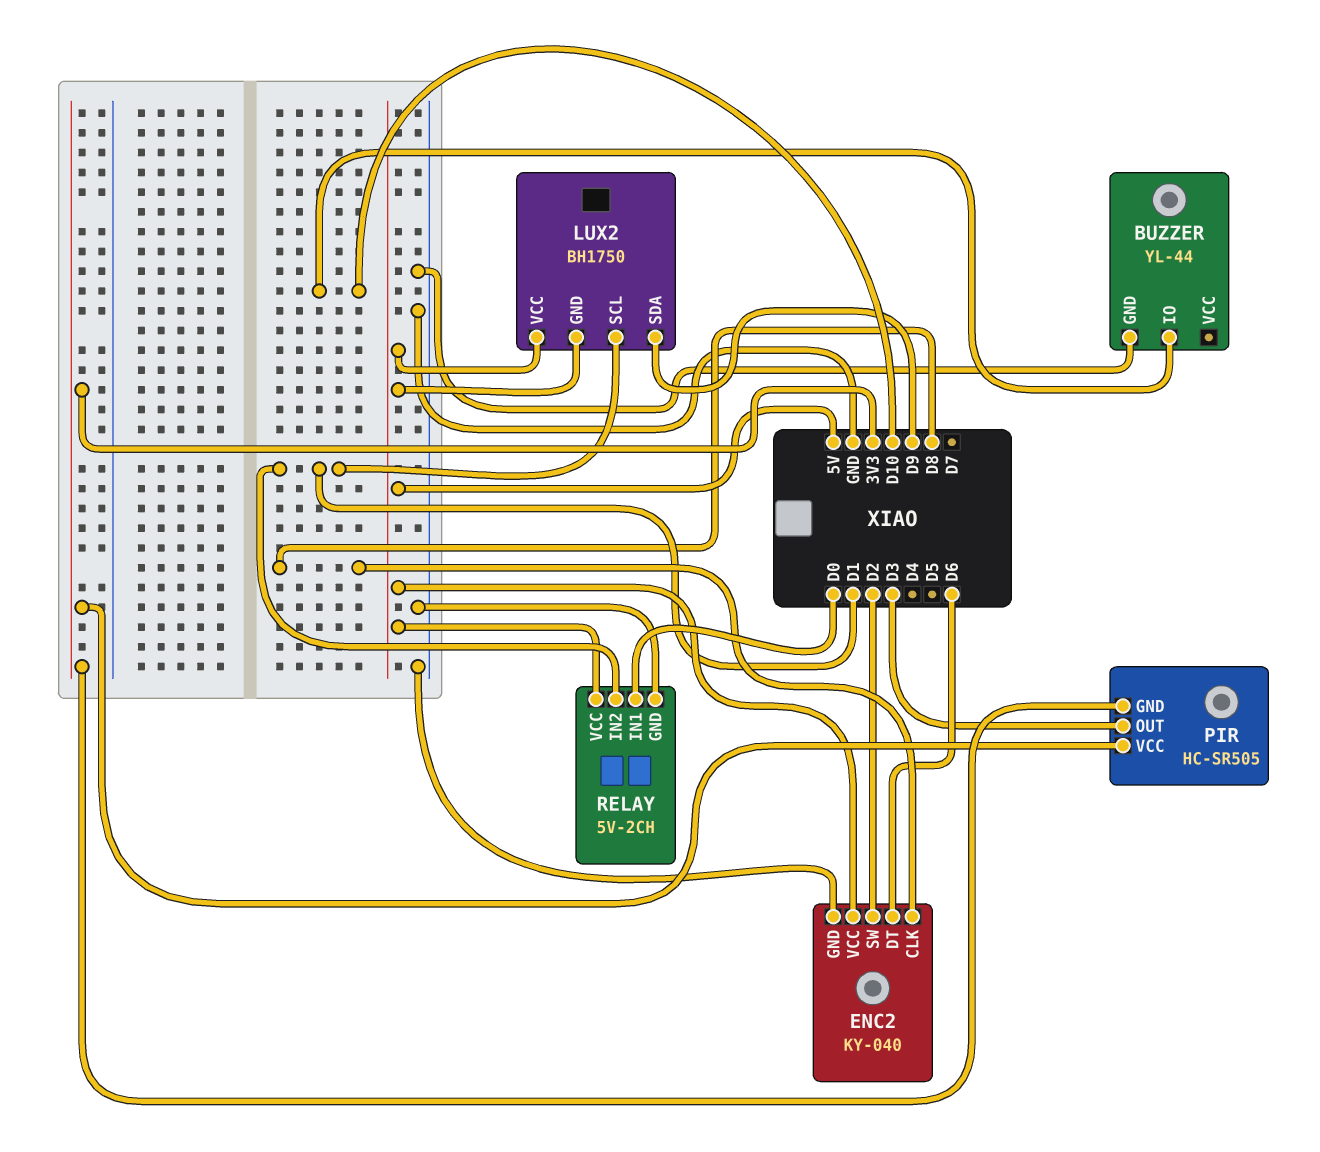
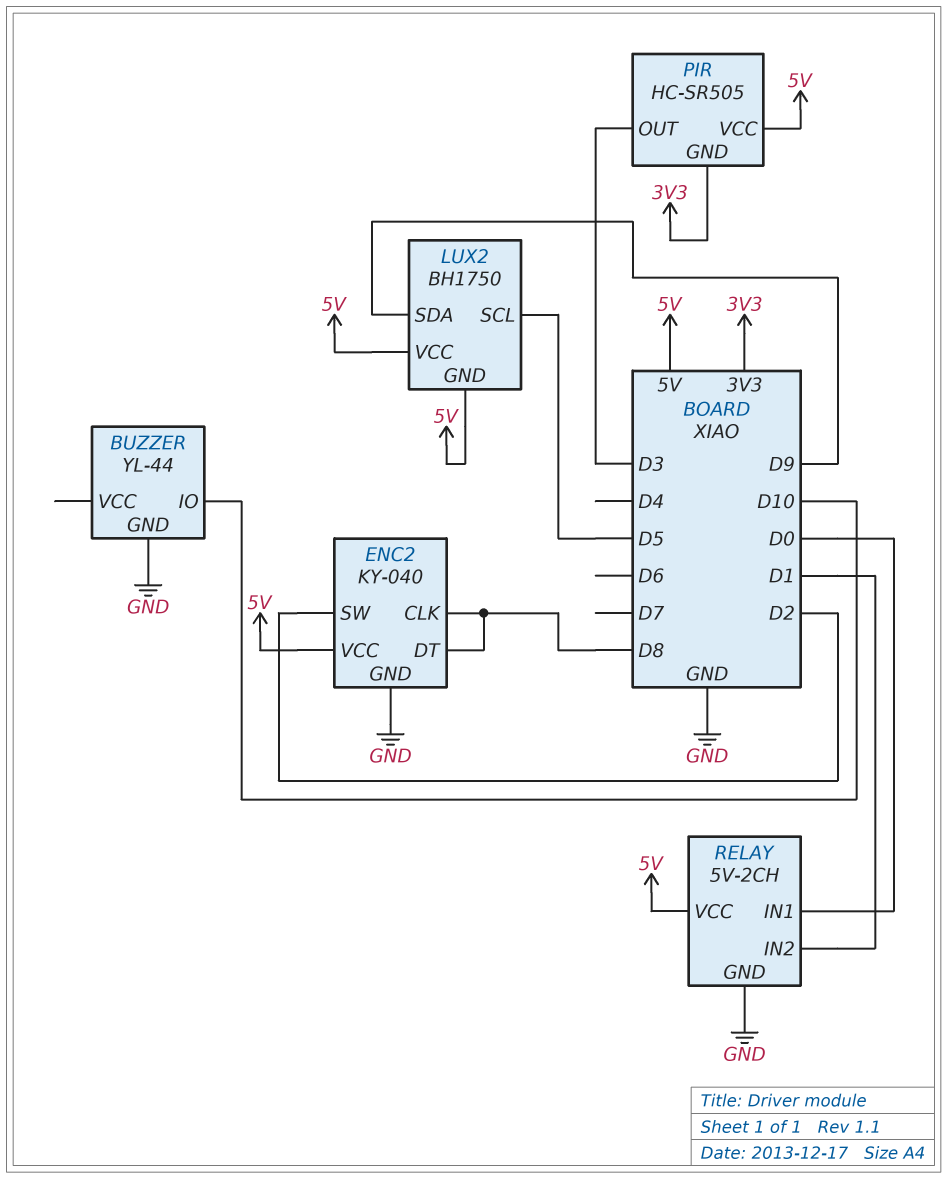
ENC2 pin DT: D6 -> D8
LUX2 pin SCL: D1 -> D5
PIR pin VCC: 3V3 -> 5V

